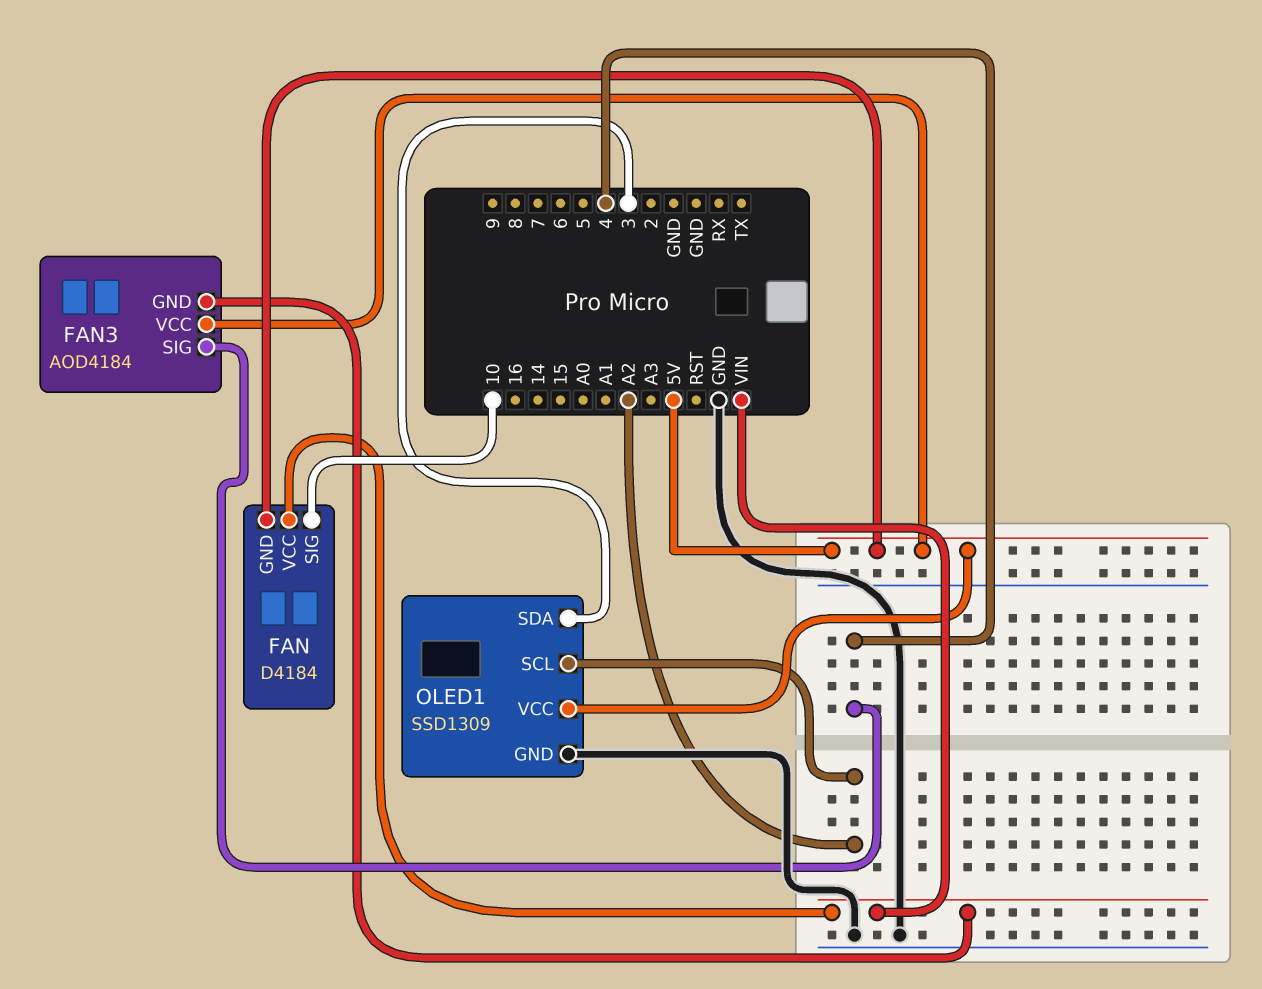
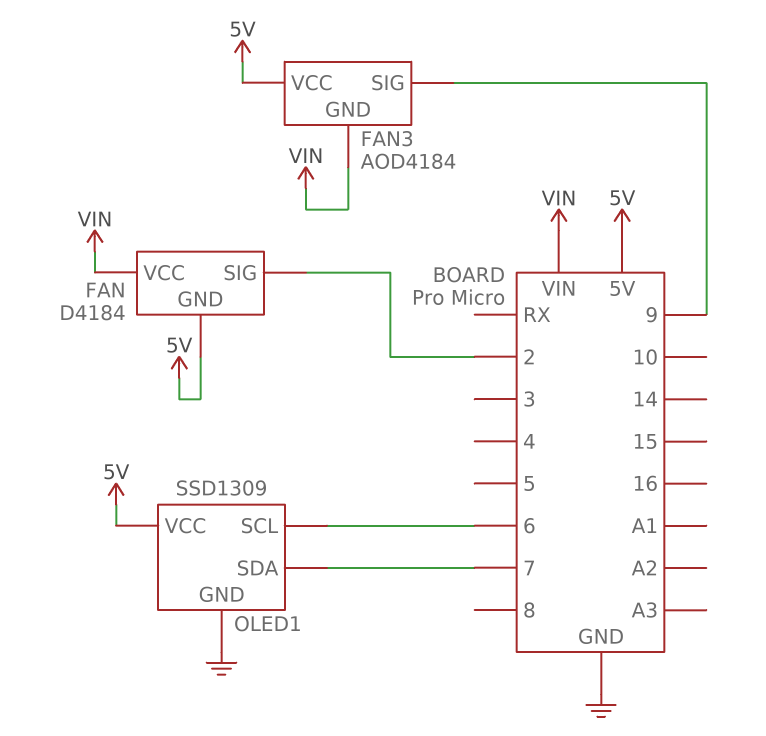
FAN pin SIG: 10 -> 2
FAN3 pin SIG: 4 -> 9
OLED1 pin SCL: A2 -> 6
OLED1 pin SDA: 3 -> 7

